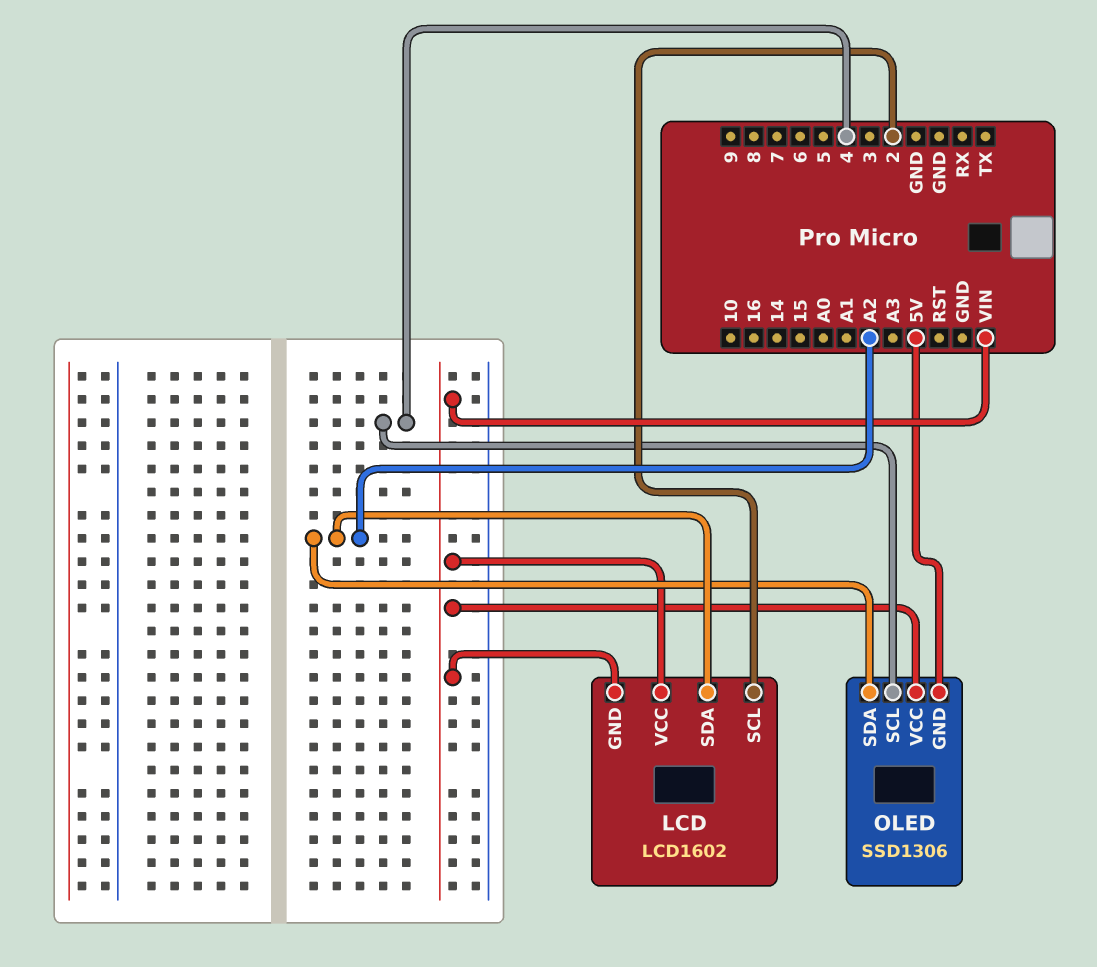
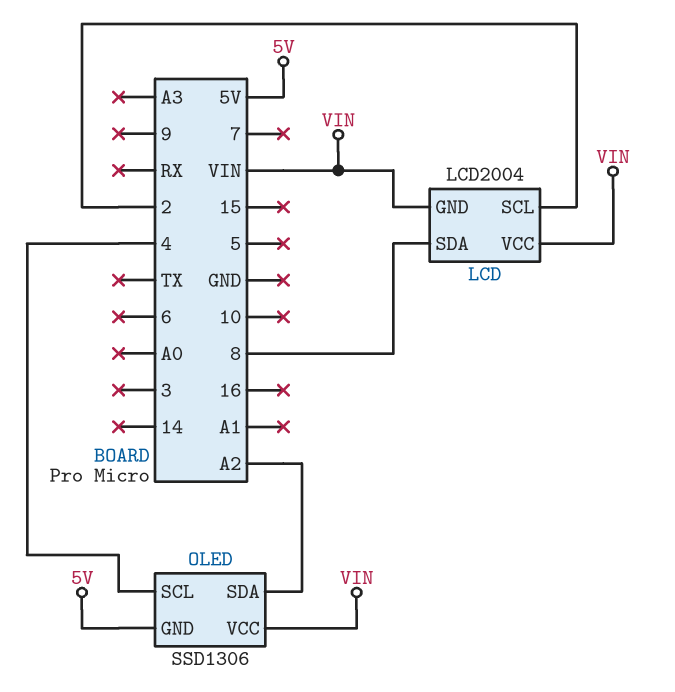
LCD: LCD1602 -> LCD2004
LCD pin SDA: A2 -> 8

